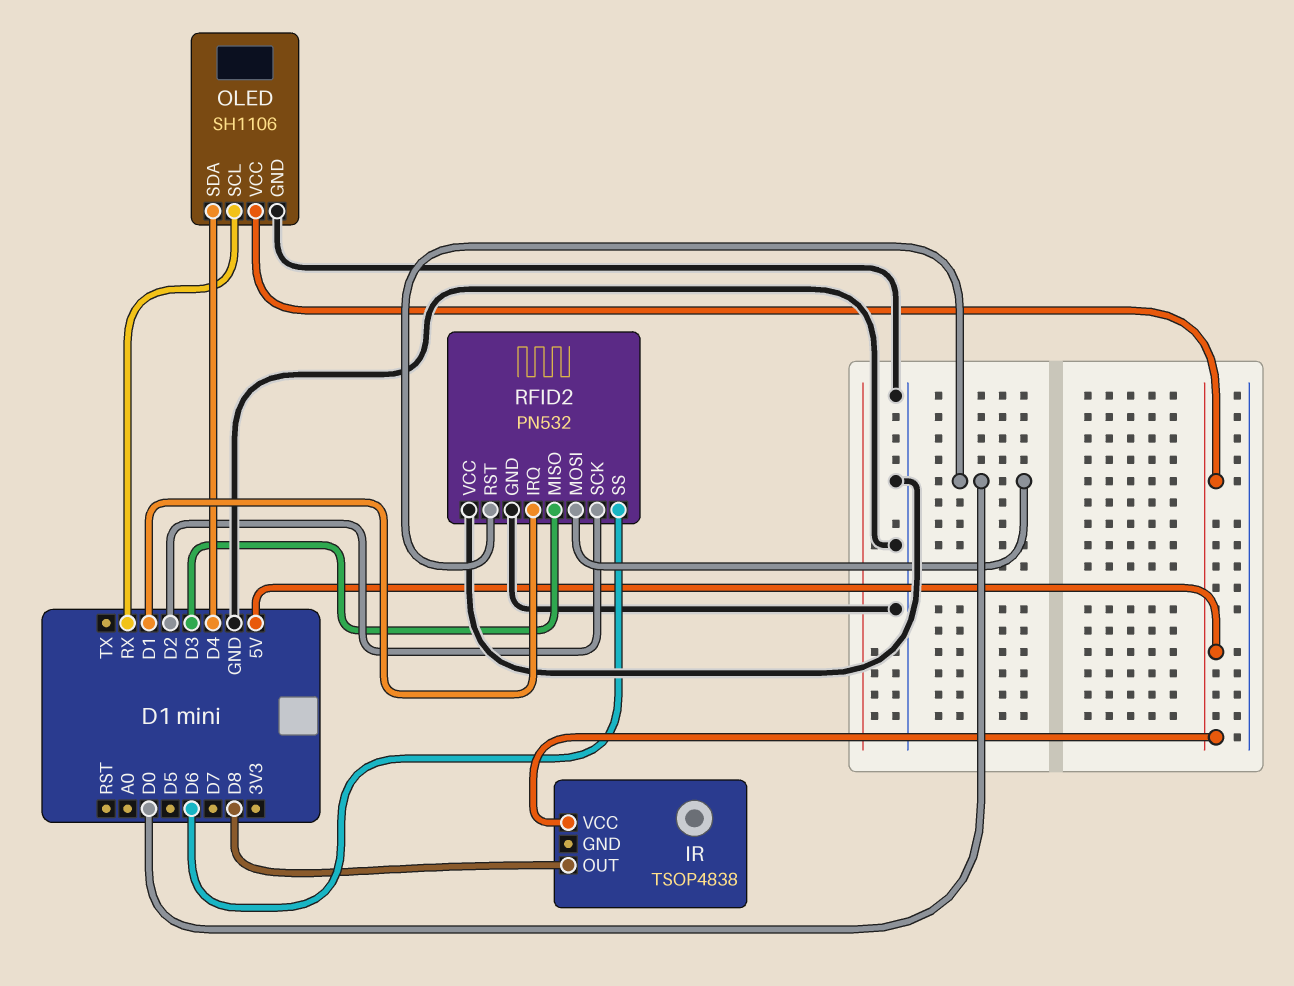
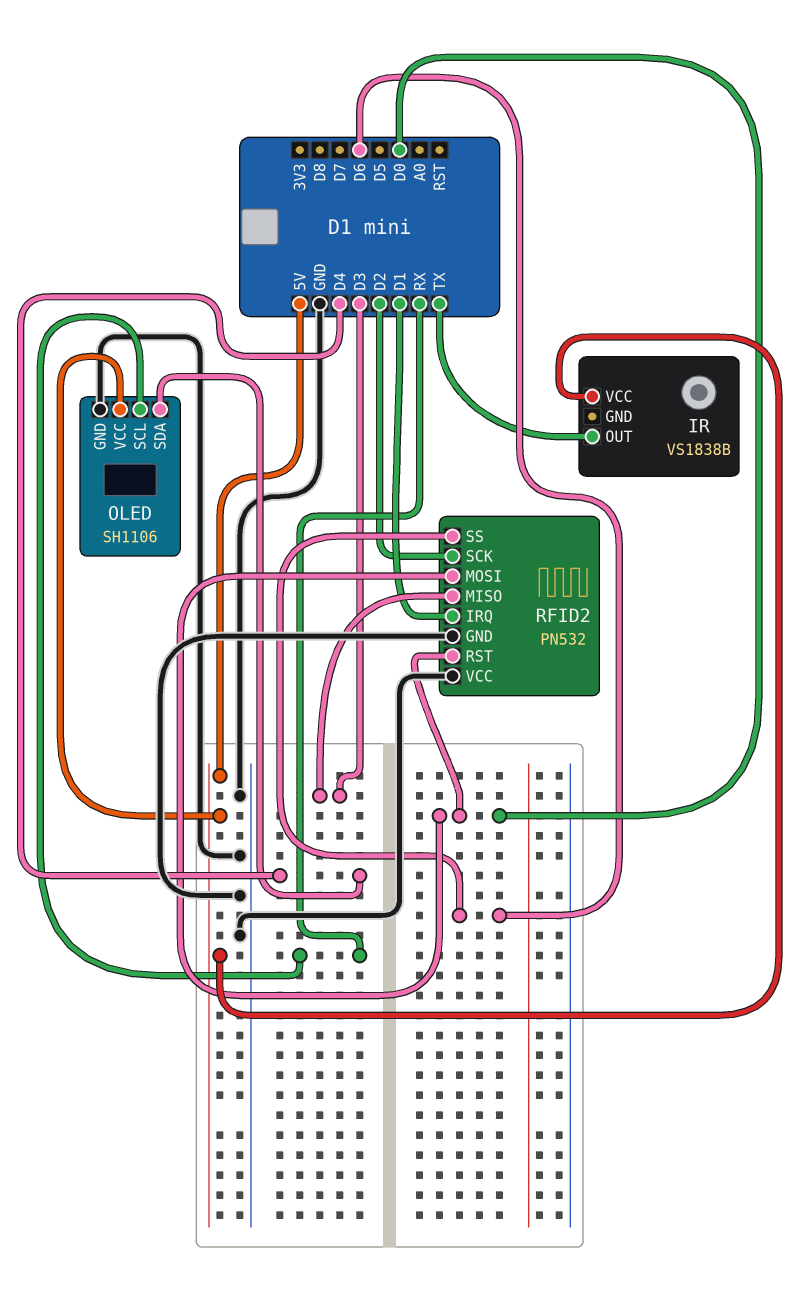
IR: TSOP4838 -> VS1838B
IR pin OUT: D8 -> TX

